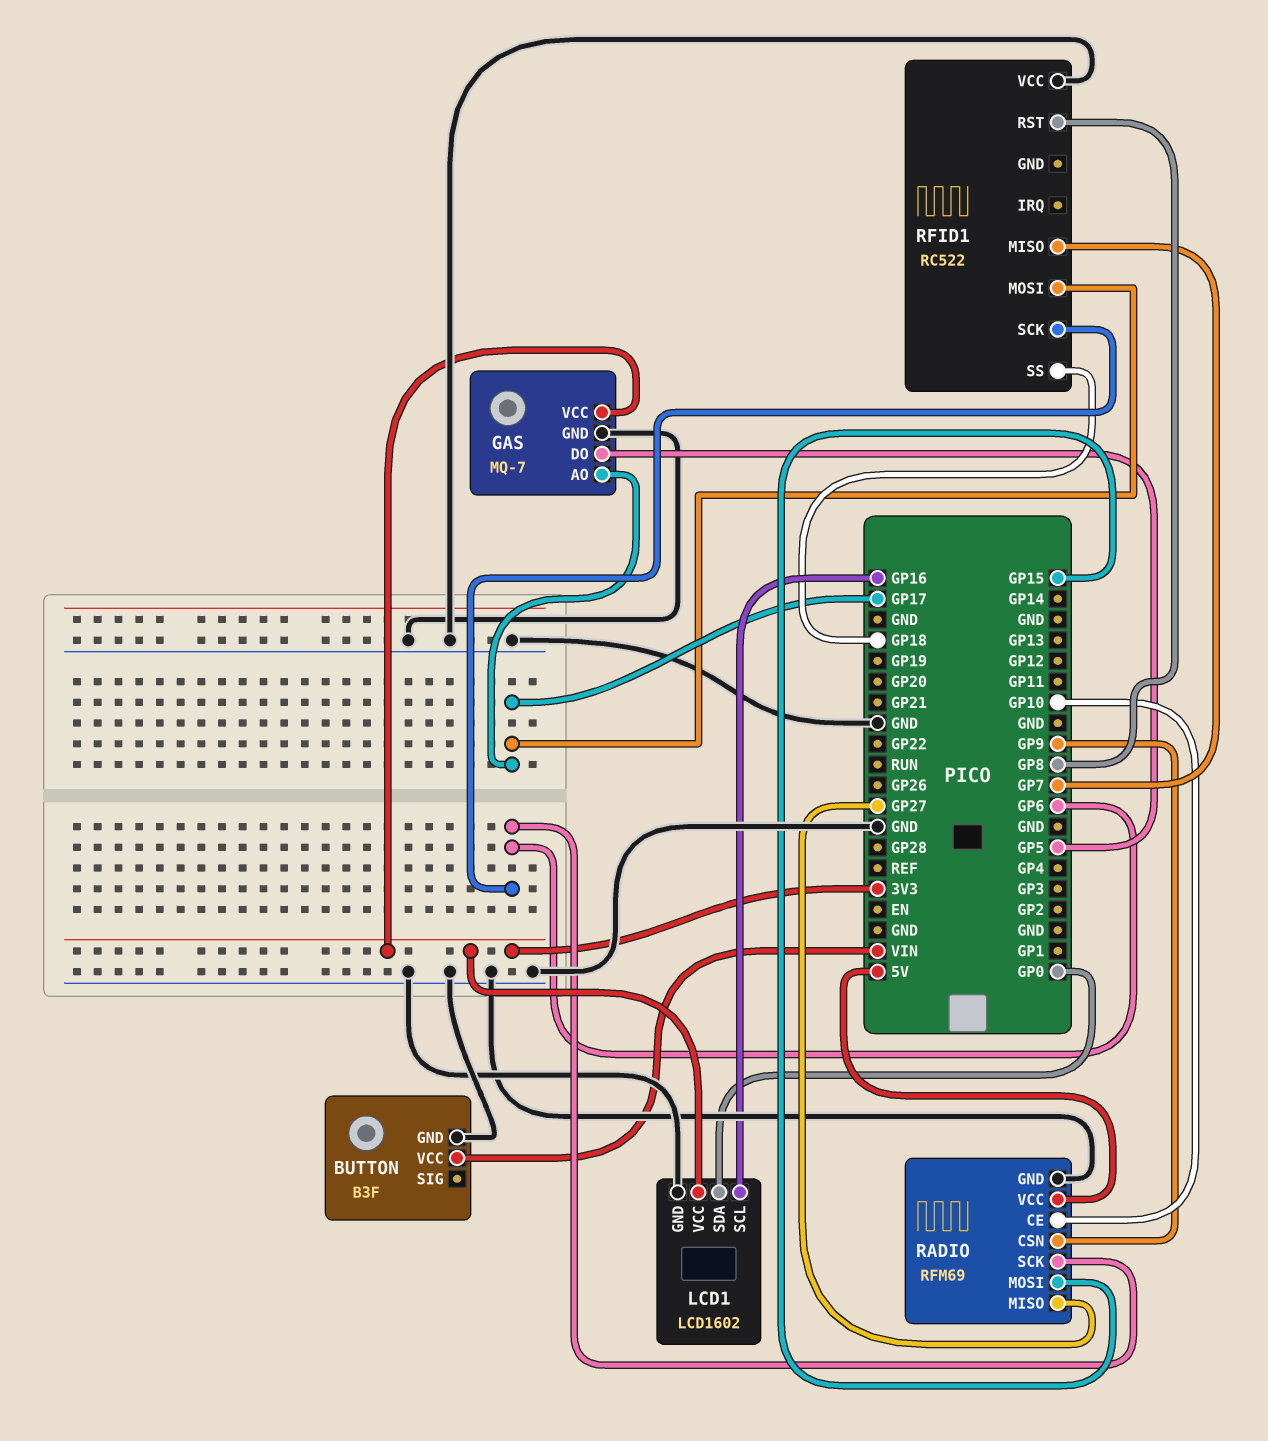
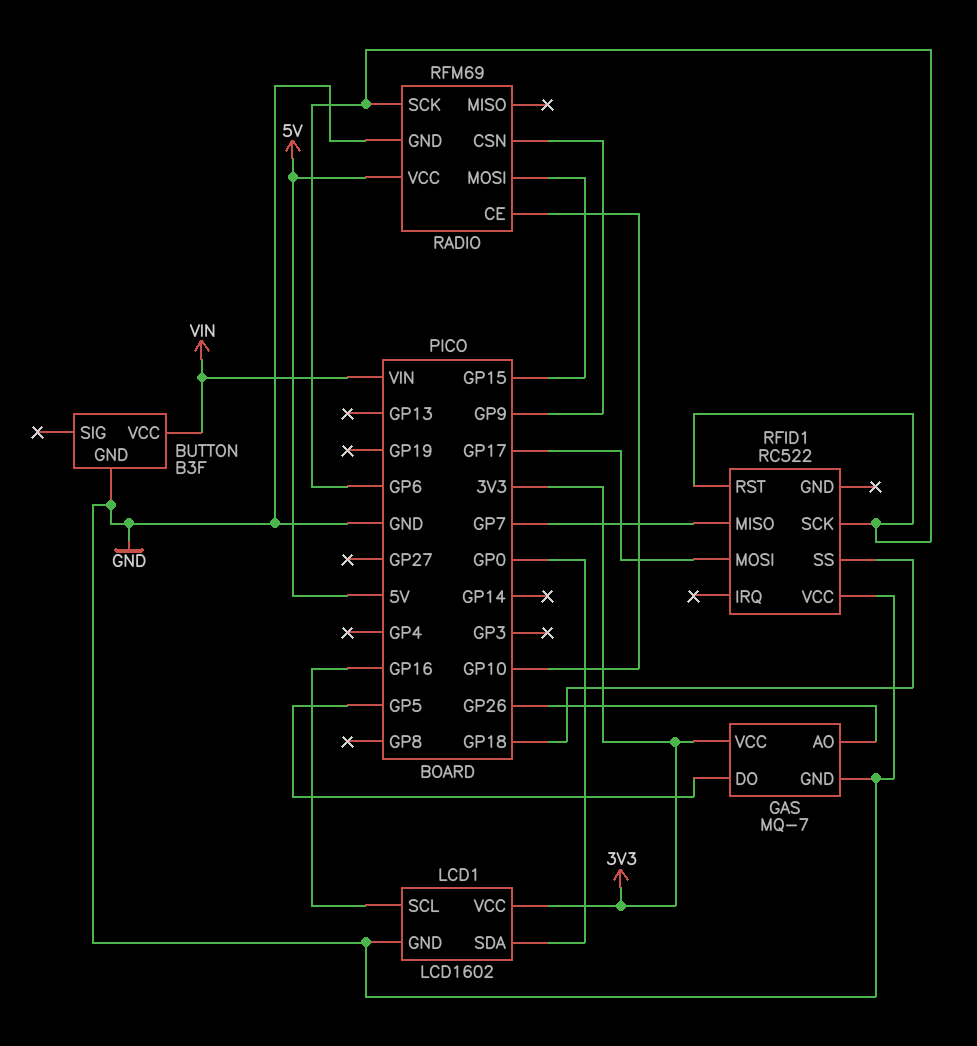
GAS pin AO: GP17 -> GP26
RADIO pin MISO: GP27 -> none
RFID1 pin RST: GP8 -> GP6

